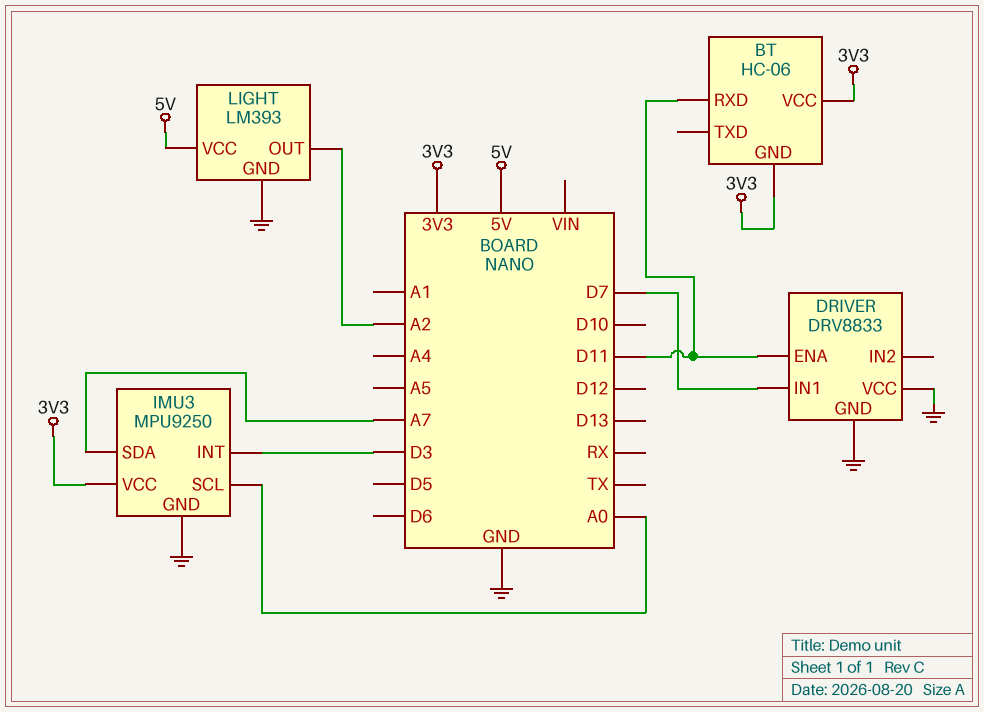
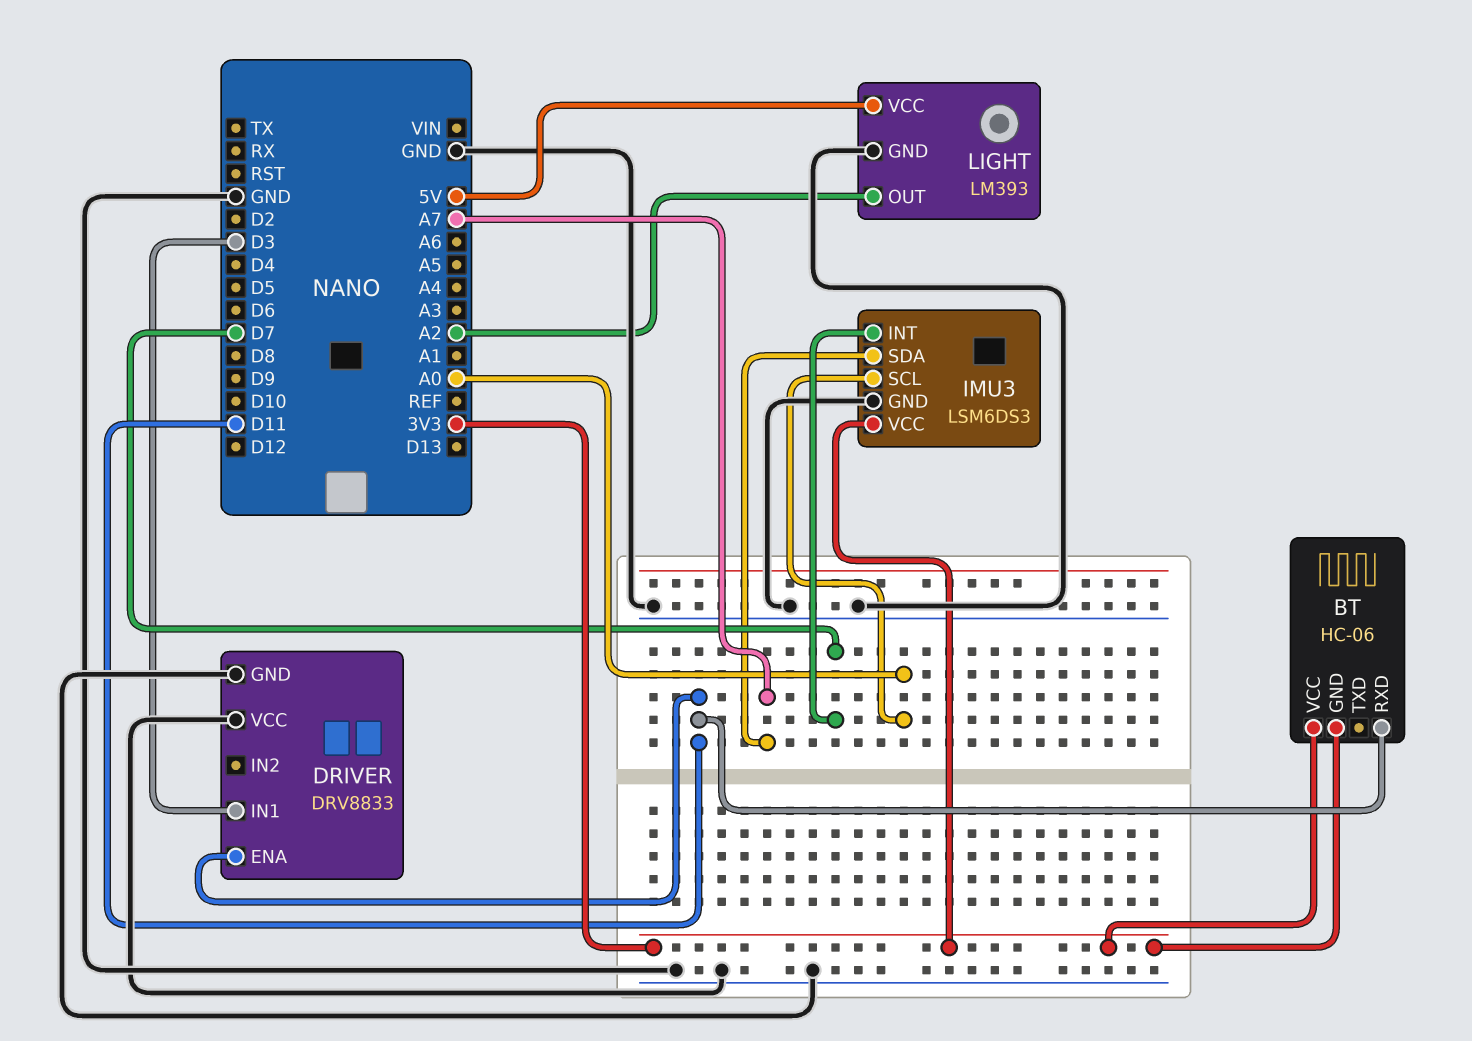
DRIVER pin IN1: D7 -> D3
IMU3: MPU9250 -> LSM6DS3
IMU3 pin INT: D3 -> D7

